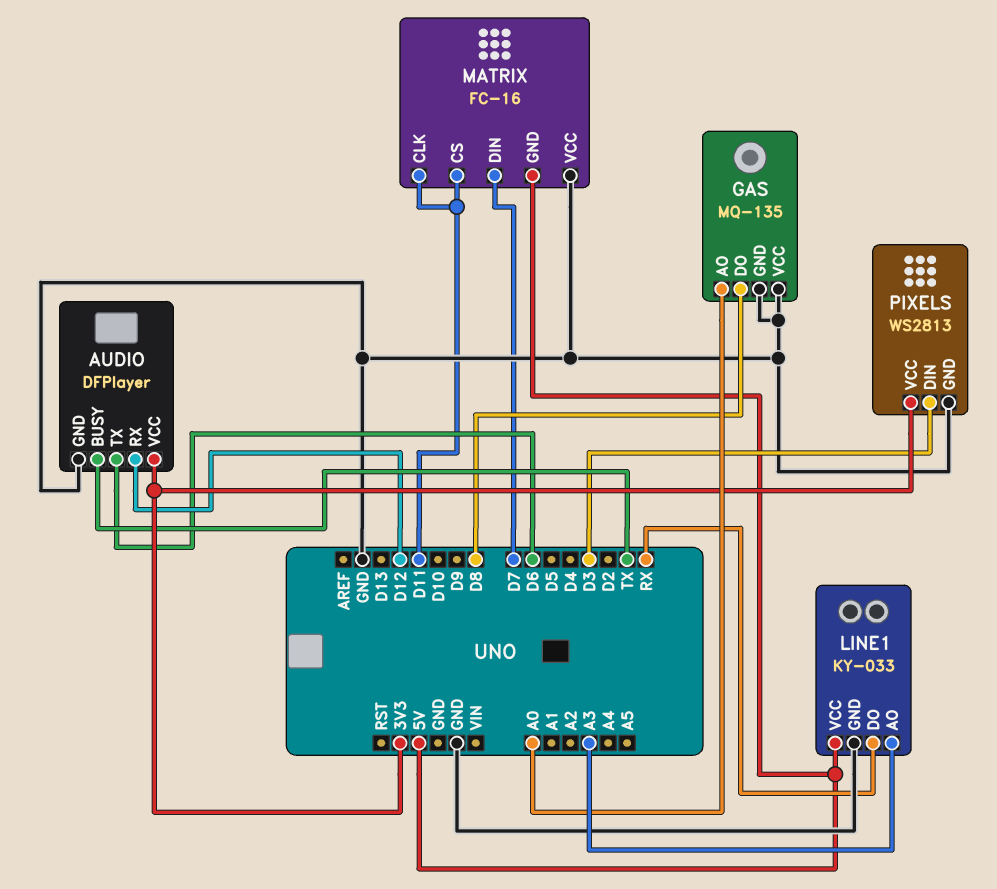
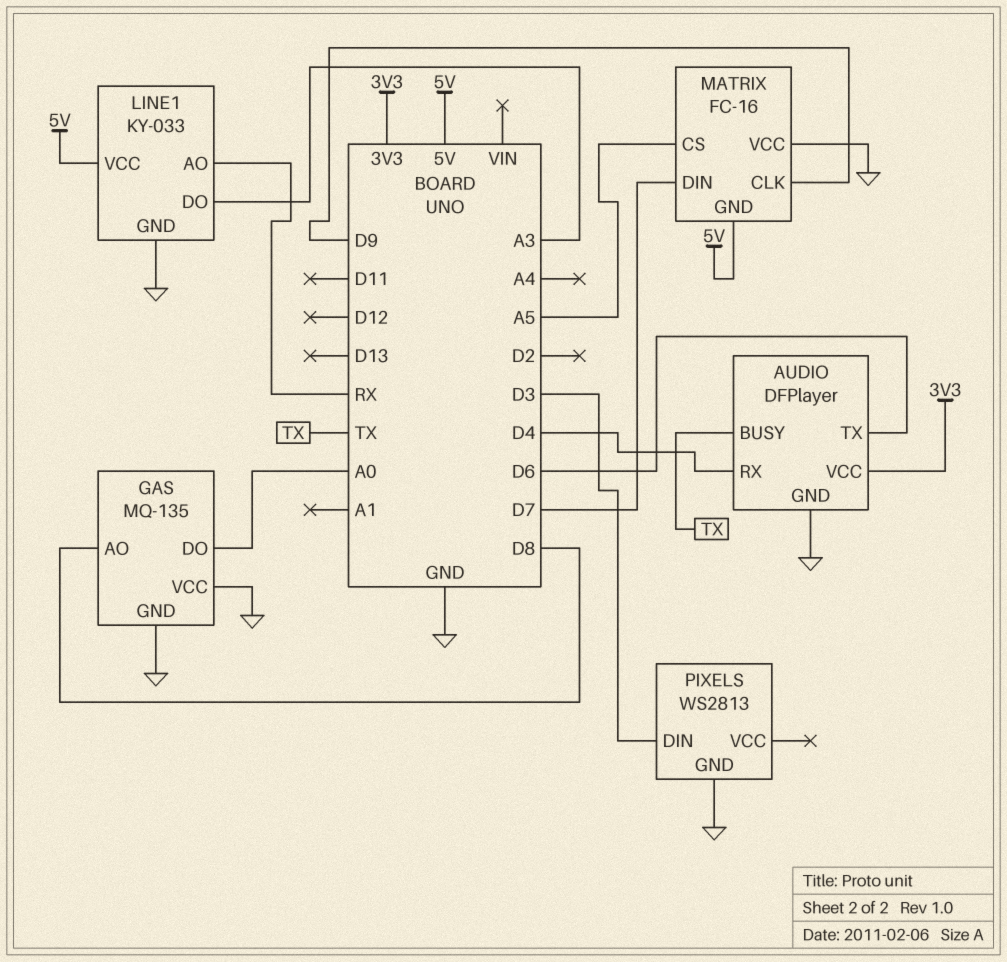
AUDIO pin RX: D12 -> D4
GAS pin AO: A0 -> D8
GAS pin DO: D8 -> A0
LINE1 pin AO: A3 -> RX
LINE1 pin DO: RX -> A3
MATRIX pin CLK: D11 -> D9
MATRIX pin CS: D11 -> A5
PIXELS pin VCC: 3V3 -> none

